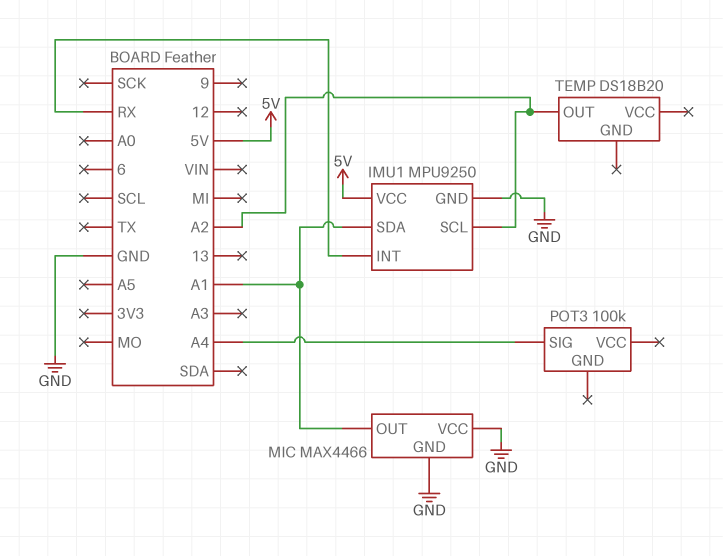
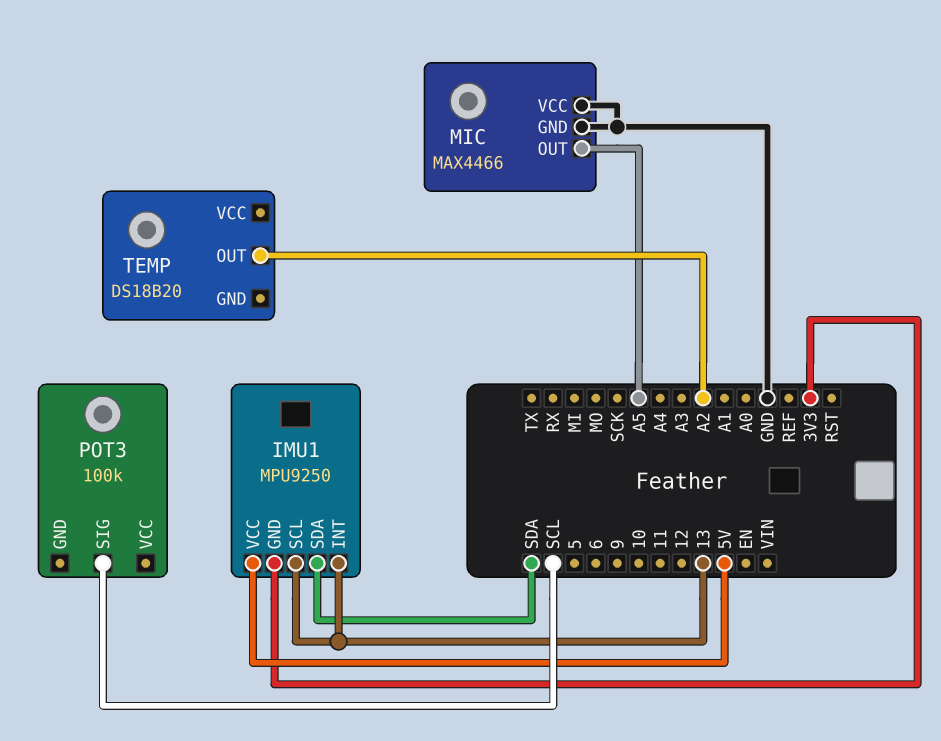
IMU1 pin GND: GND -> 3V3
IMU1 pin INT: RX -> 13
IMU1 pin SCL: A2 -> 13
IMU1 pin SDA: A1 -> SDA
MIC pin OUT: A1 -> A5
POT3 pin SIG: A4 -> SCL

